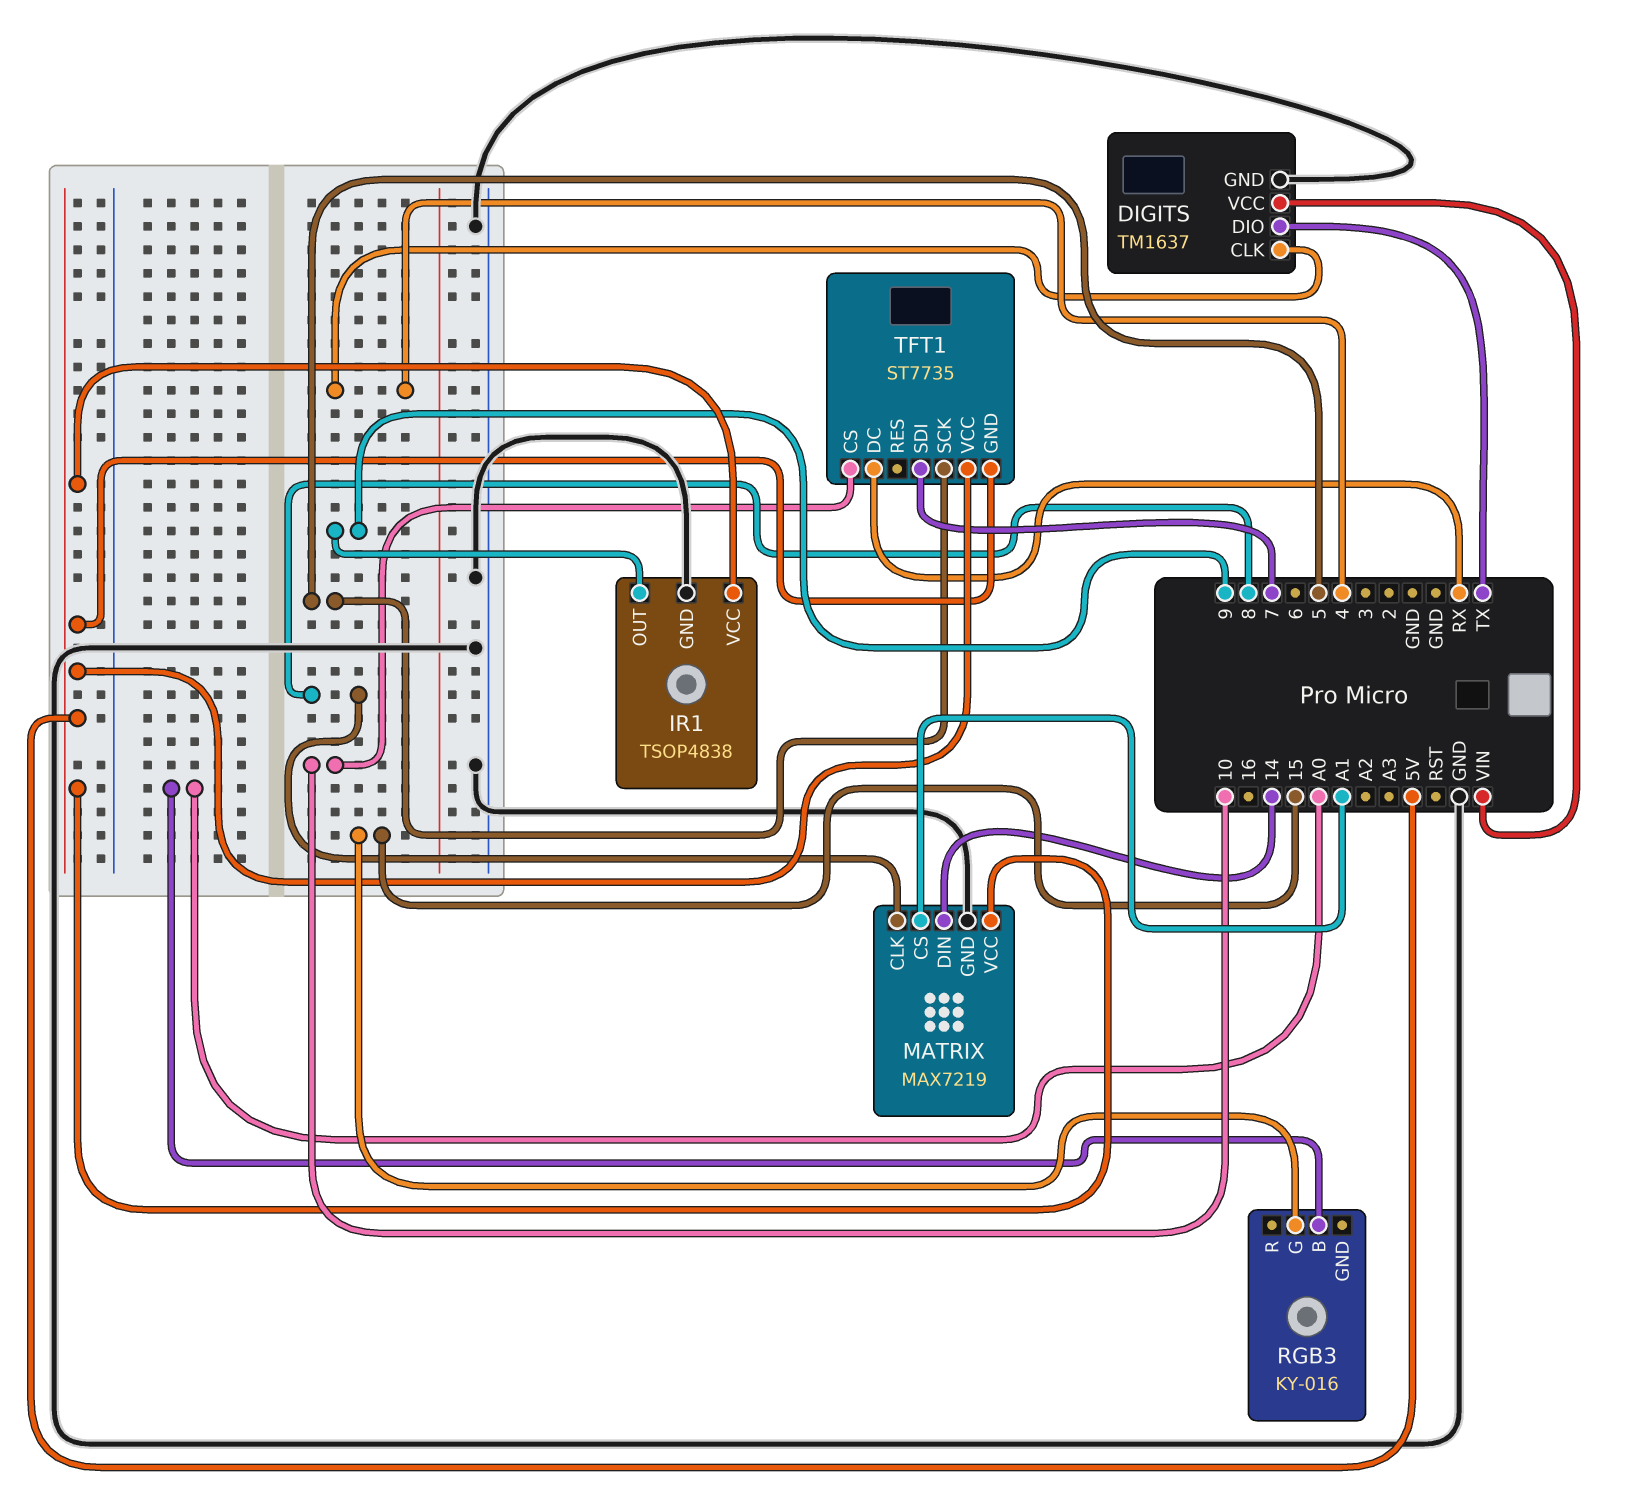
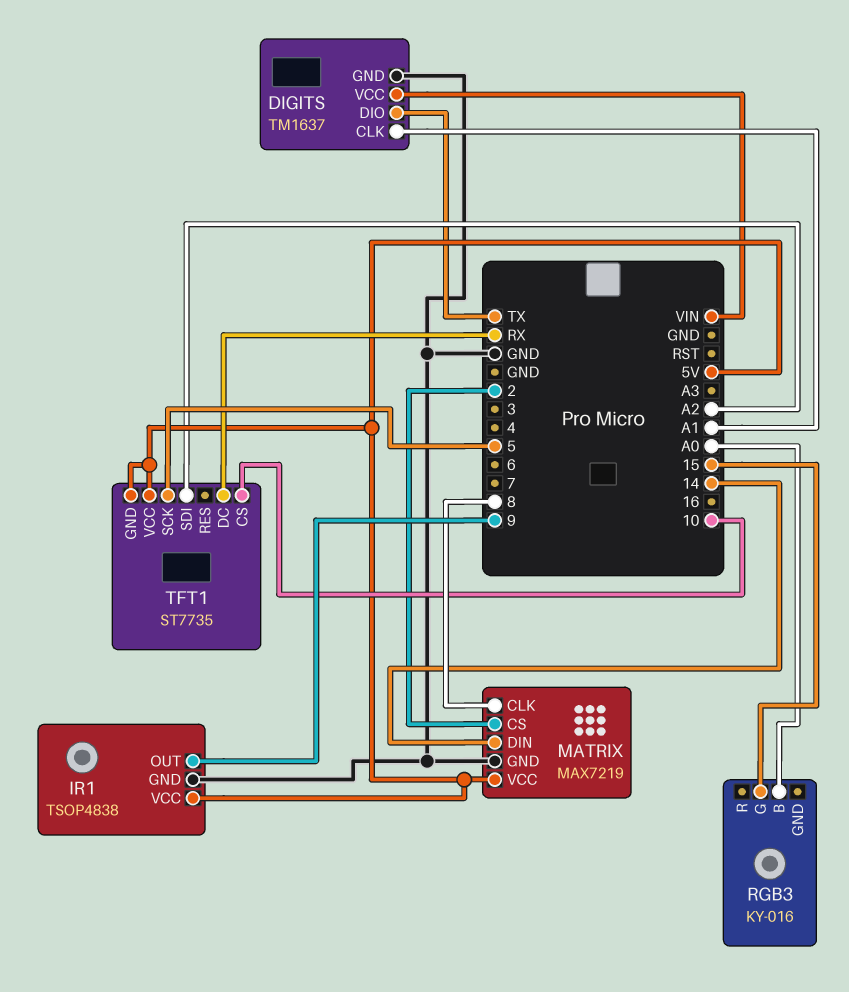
DIGITS pin CLK: 4 -> A1
MATRIX pin CS: A1 -> 2
TFT1 pin SDI: 7 -> A2

